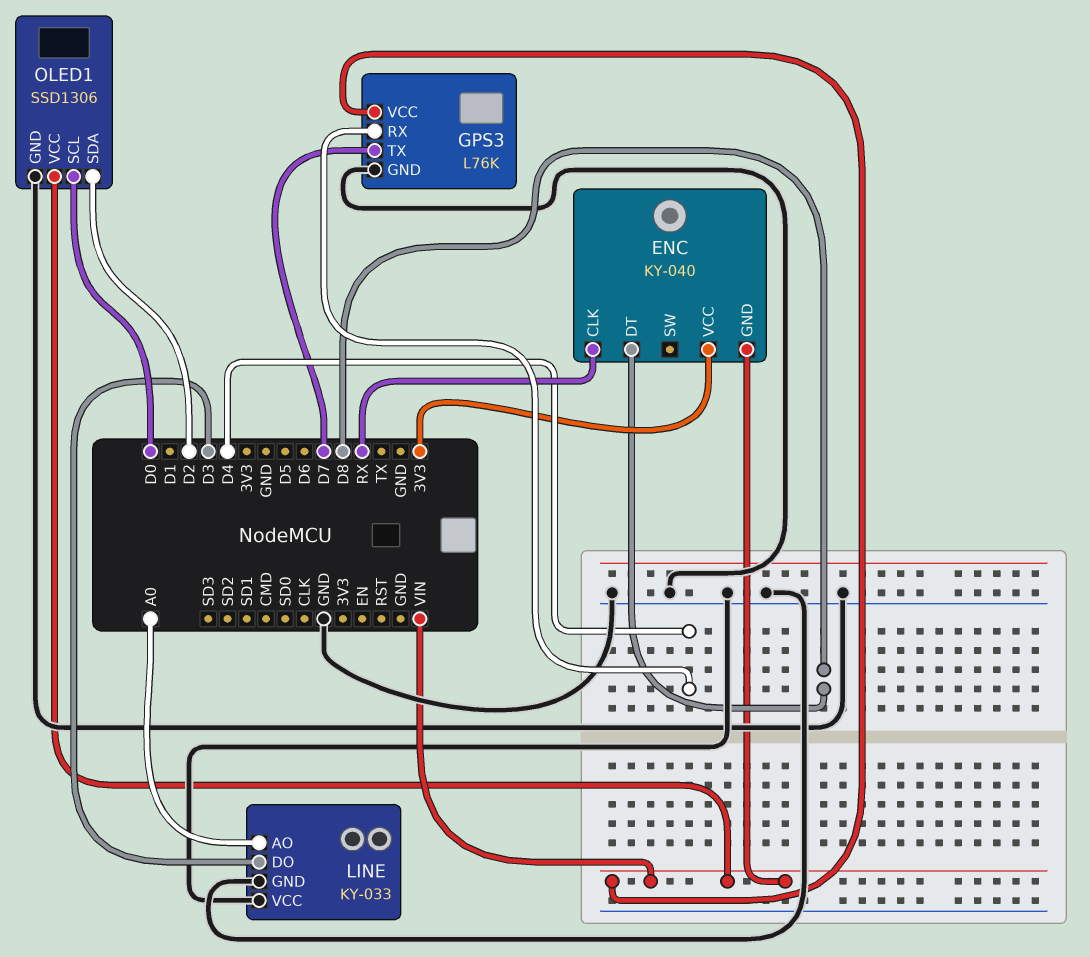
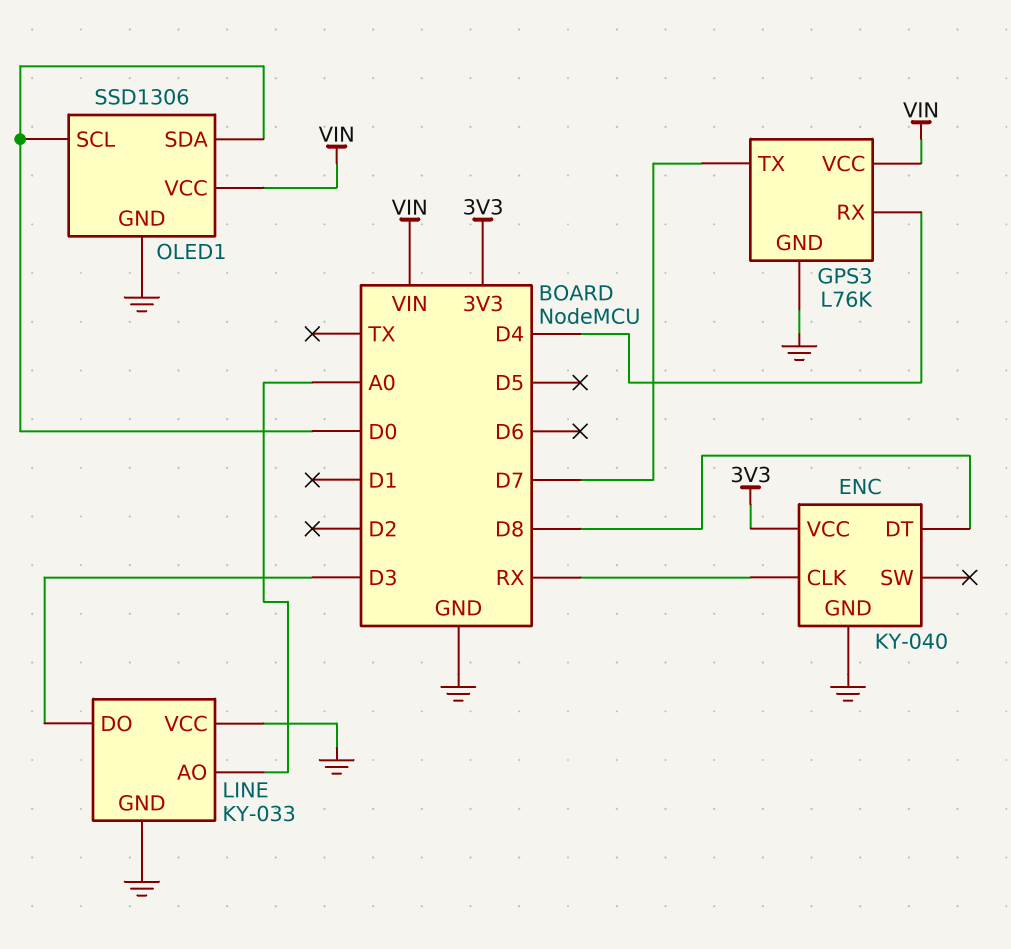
ENC pin GND: VIN -> GND
OLED1 pin SDA: D2 -> D0

